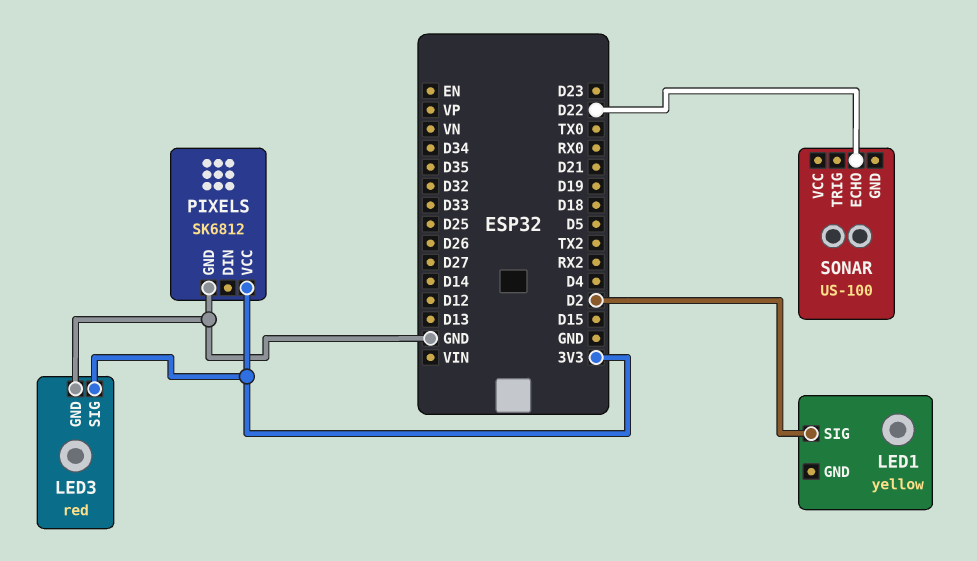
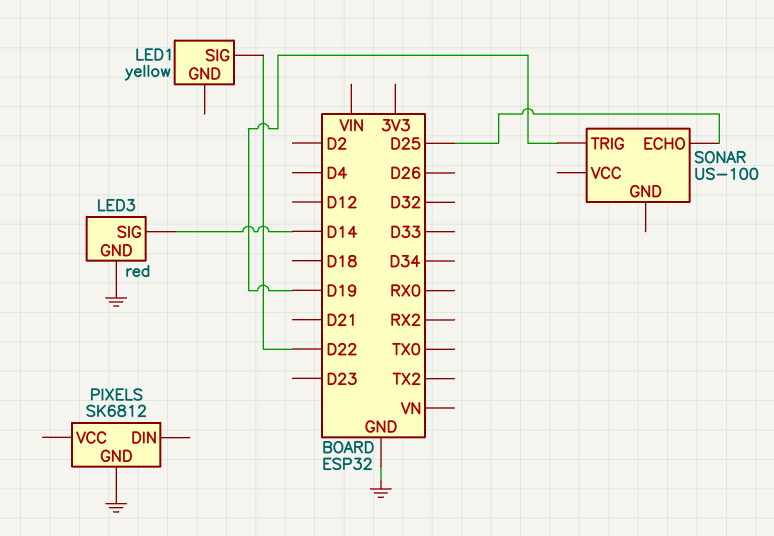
LED1 pin SIG: D2 -> D22
LED3 pin SIG: 3V3 -> D14
PIXELS pin VCC: 3V3 -> none
SONAR pin ECHO: D22 -> D25
SONAR pin TRIG: none -> D19

